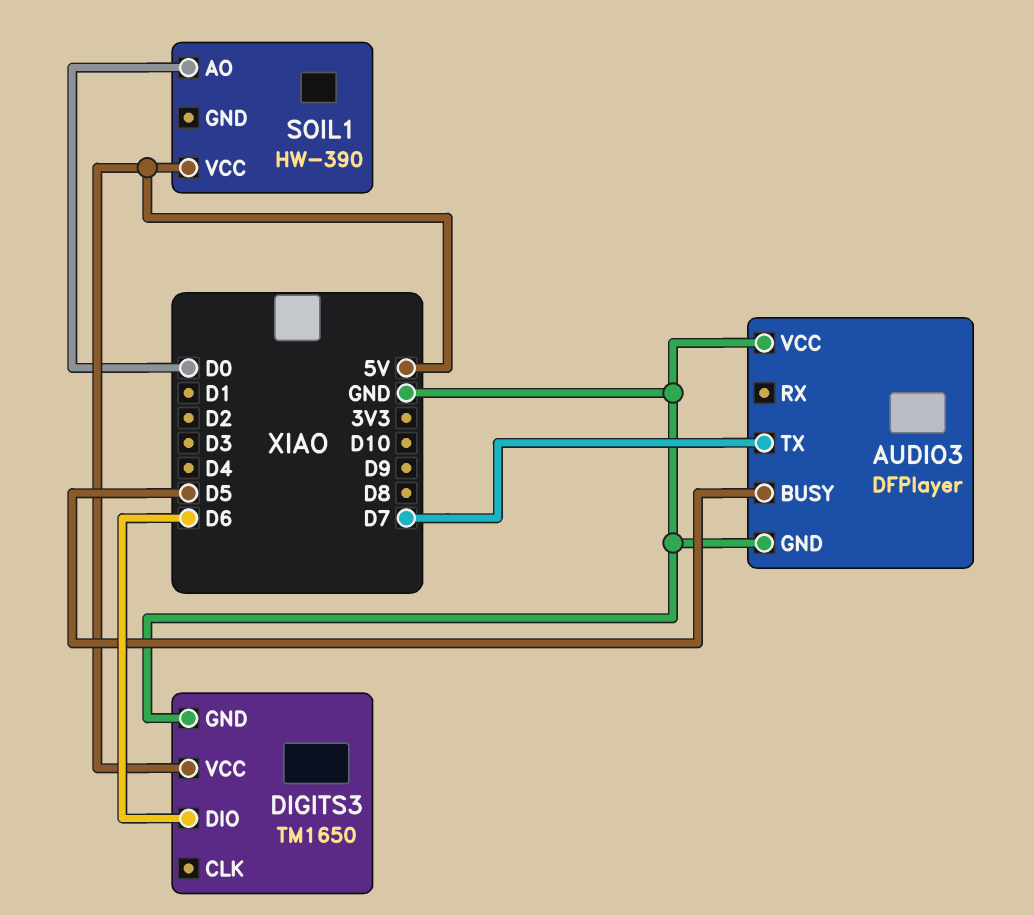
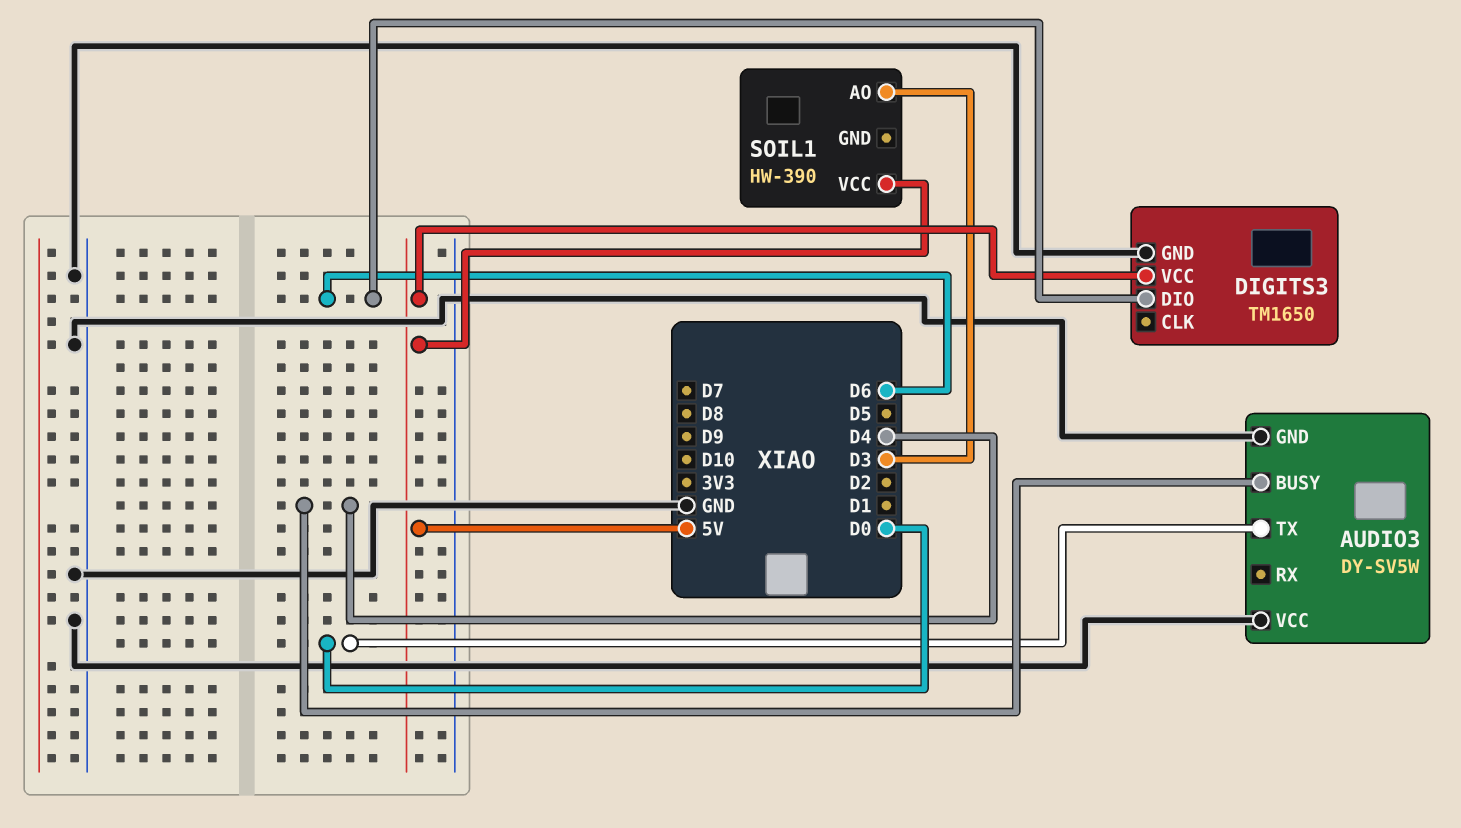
AUDIO3: DFPlayer -> DY-SV5W
AUDIO3 pin BUSY: D5 -> D4
AUDIO3 pin TX: D7 -> D0
SOIL1 pin AO: D0 -> D3

